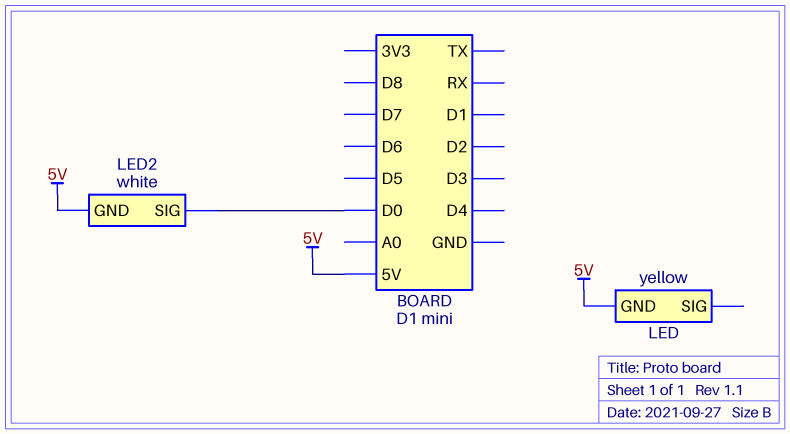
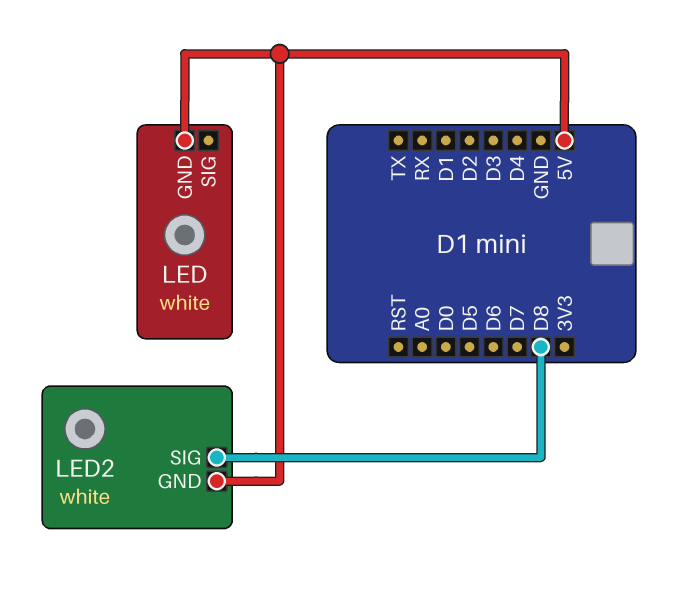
LED: yellow -> white
LED2 pin SIG: D0 -> D8

